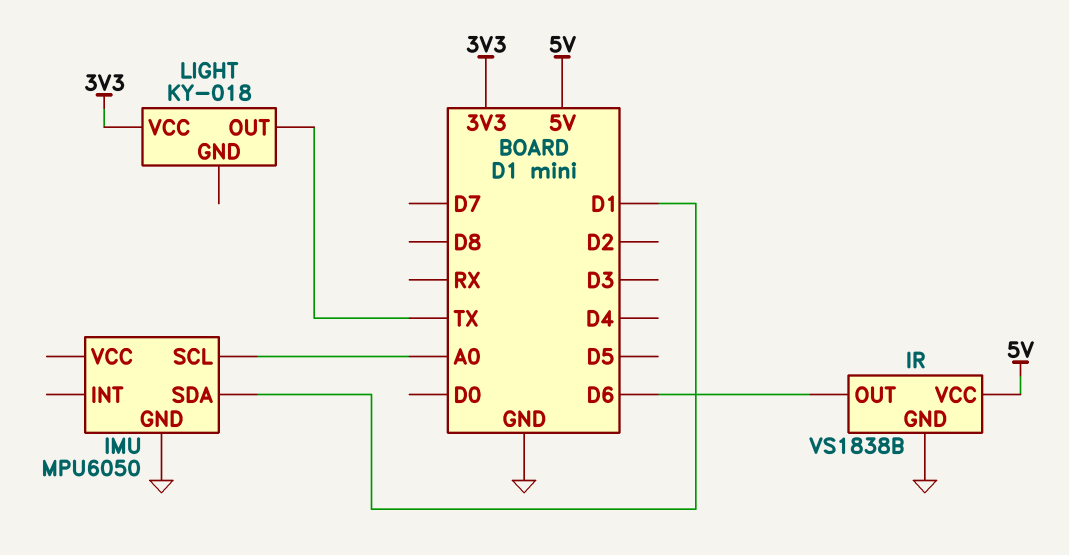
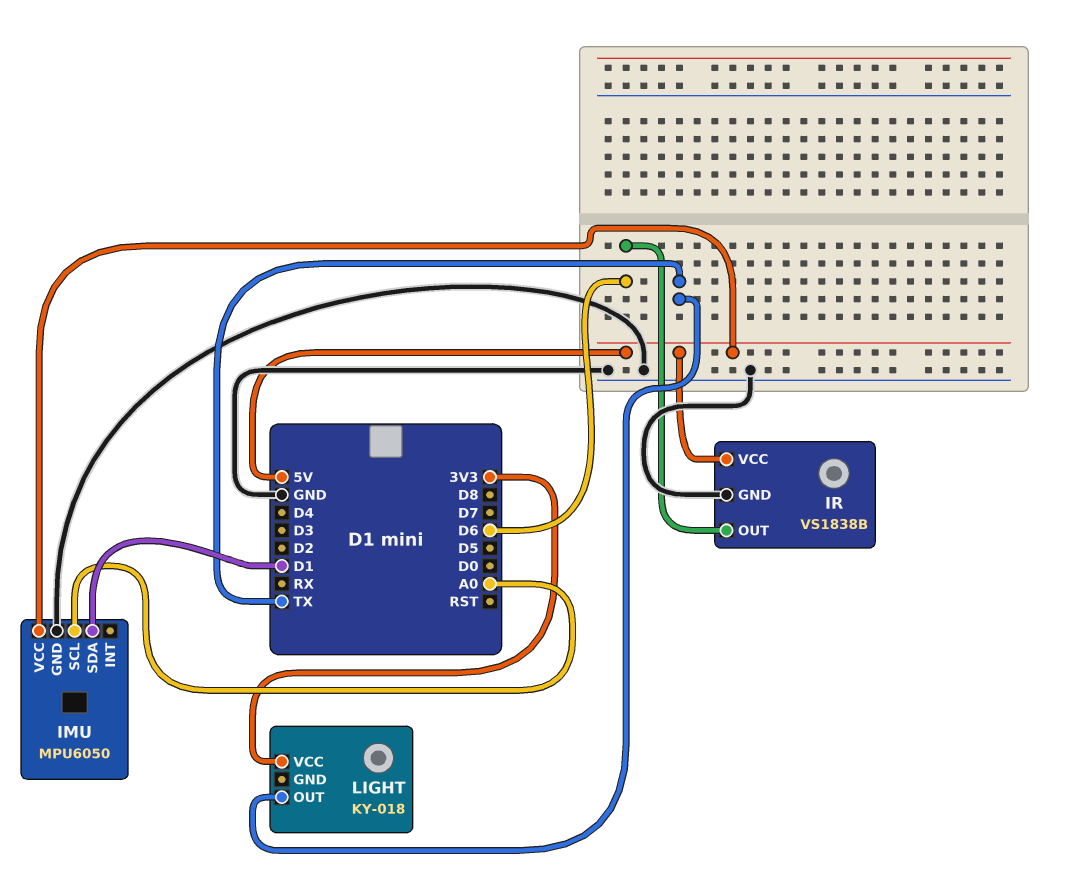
IMU pin VCC: none -> 5V

